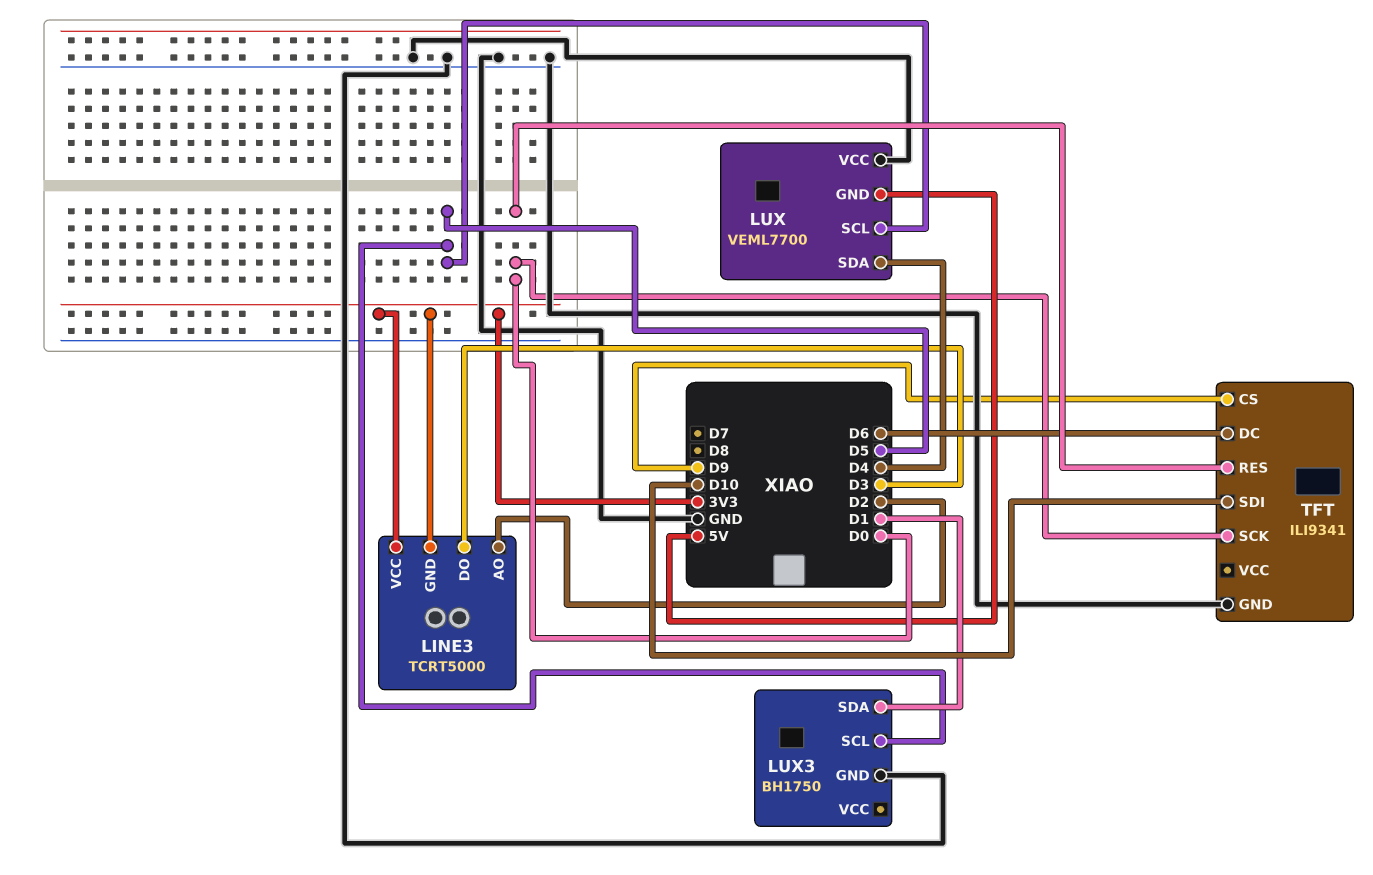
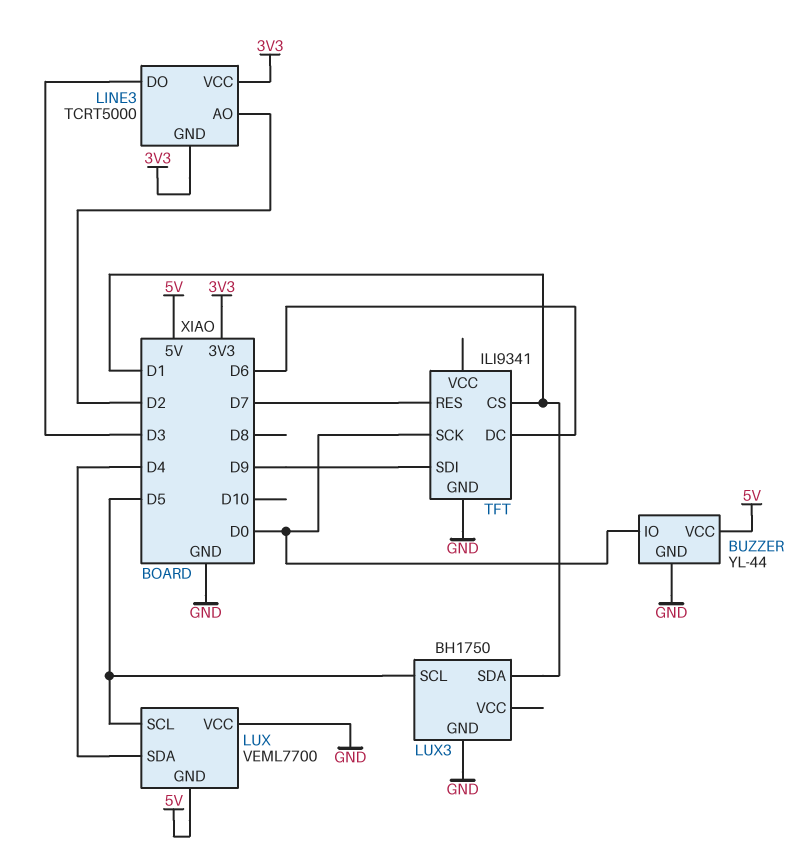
BUZZER: none -> YL-44
BUZZER pin GND: none -> GND
BUZZER pin IO: none -> D0
BUZZER pin VCC: none -> 5V
TFT pin CS: D9 -> D1
TFT pin RES: D0 -> D7
TFT pin SDI: D10 -> D9

